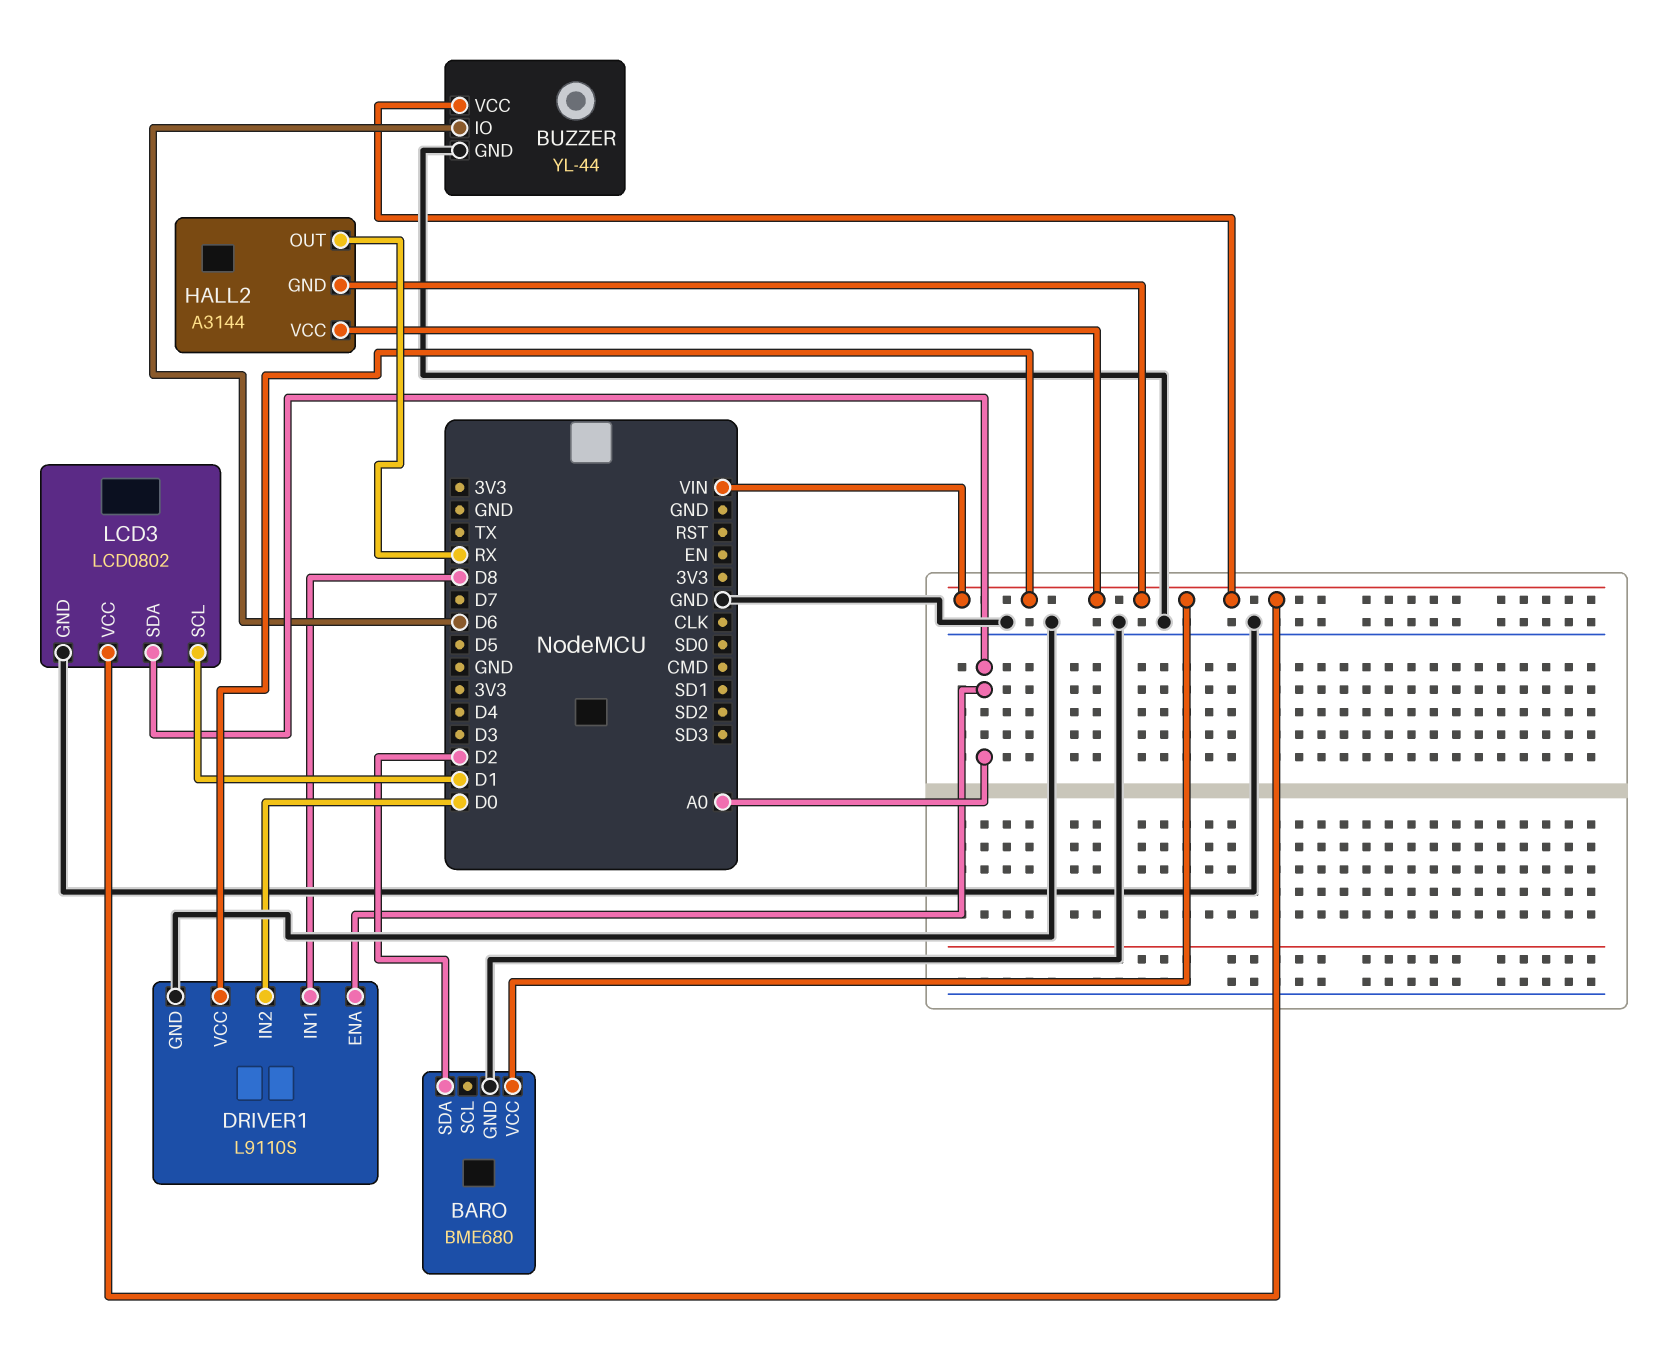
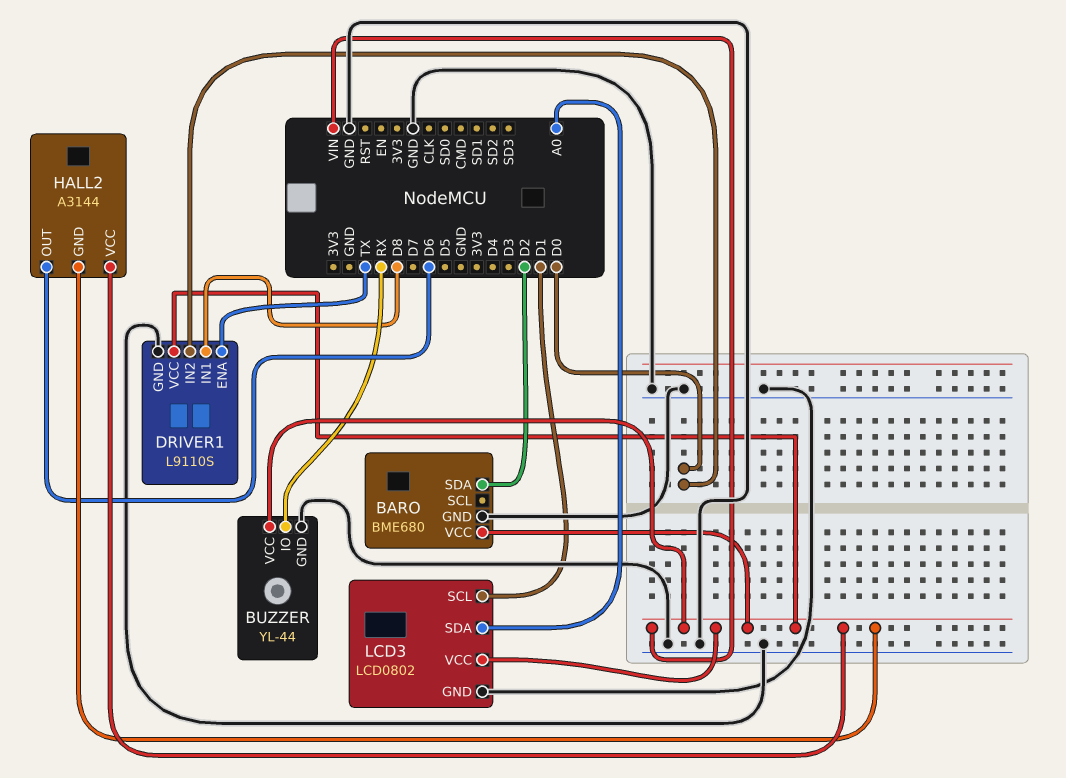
BUZZER pin IO: D6 -> RX
DRIVER1 pin ENA: A0 -> TX
HALL2 pin OUT: RX -> D6

